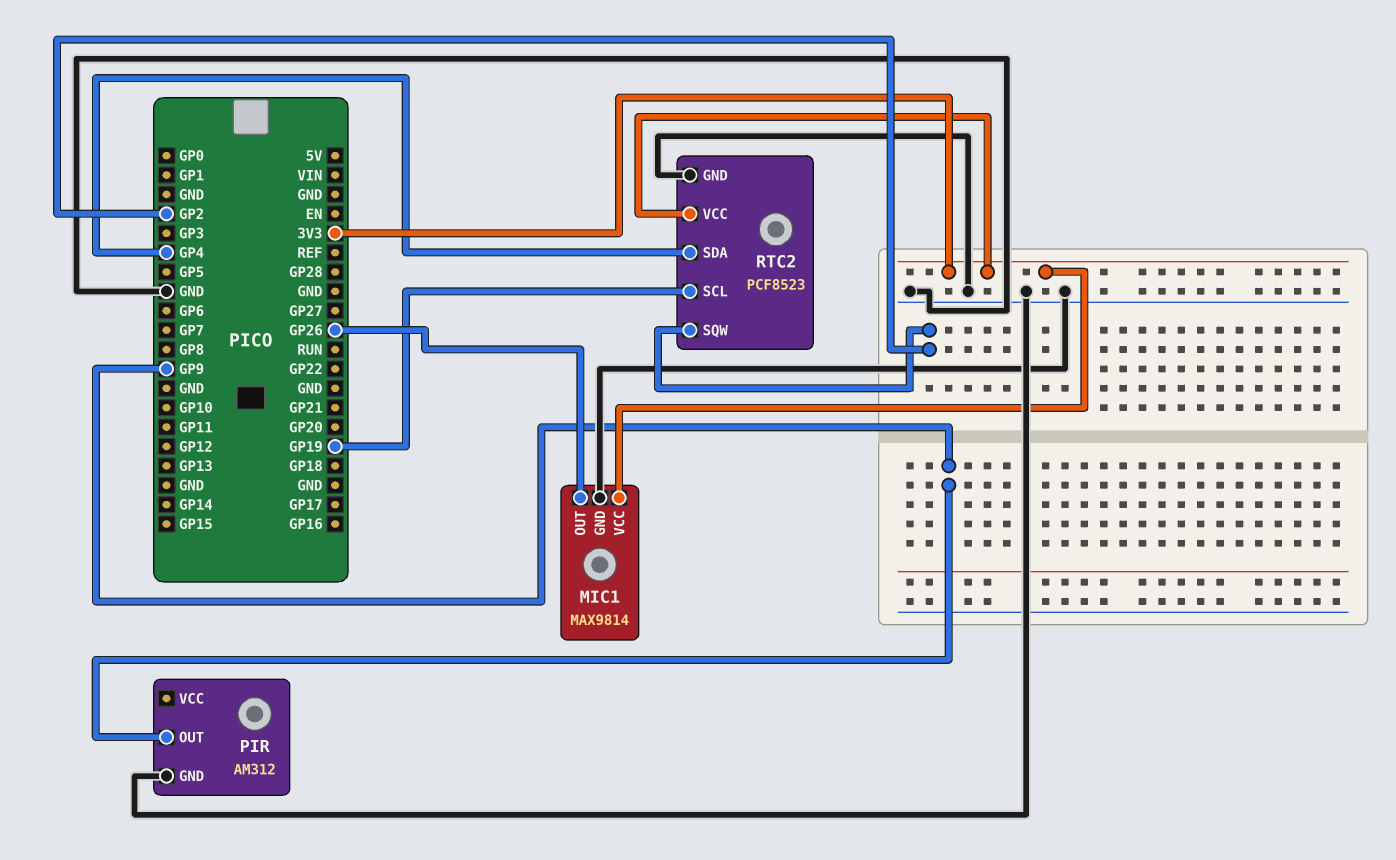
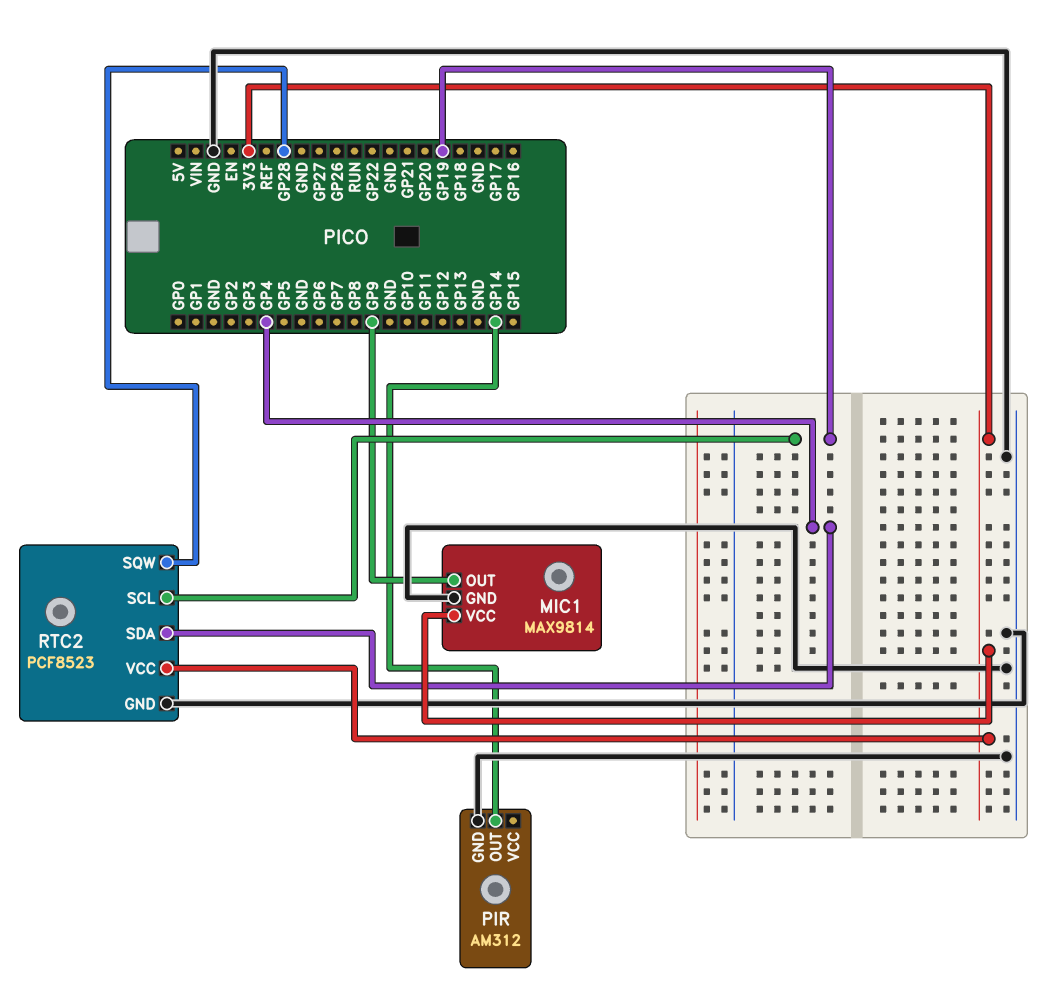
MIC1 pin OUT: GP26 -> GP9
PIR pin OUT: GP9 -> GP14
RTC2 pin SQW: GP2 -> GP28

